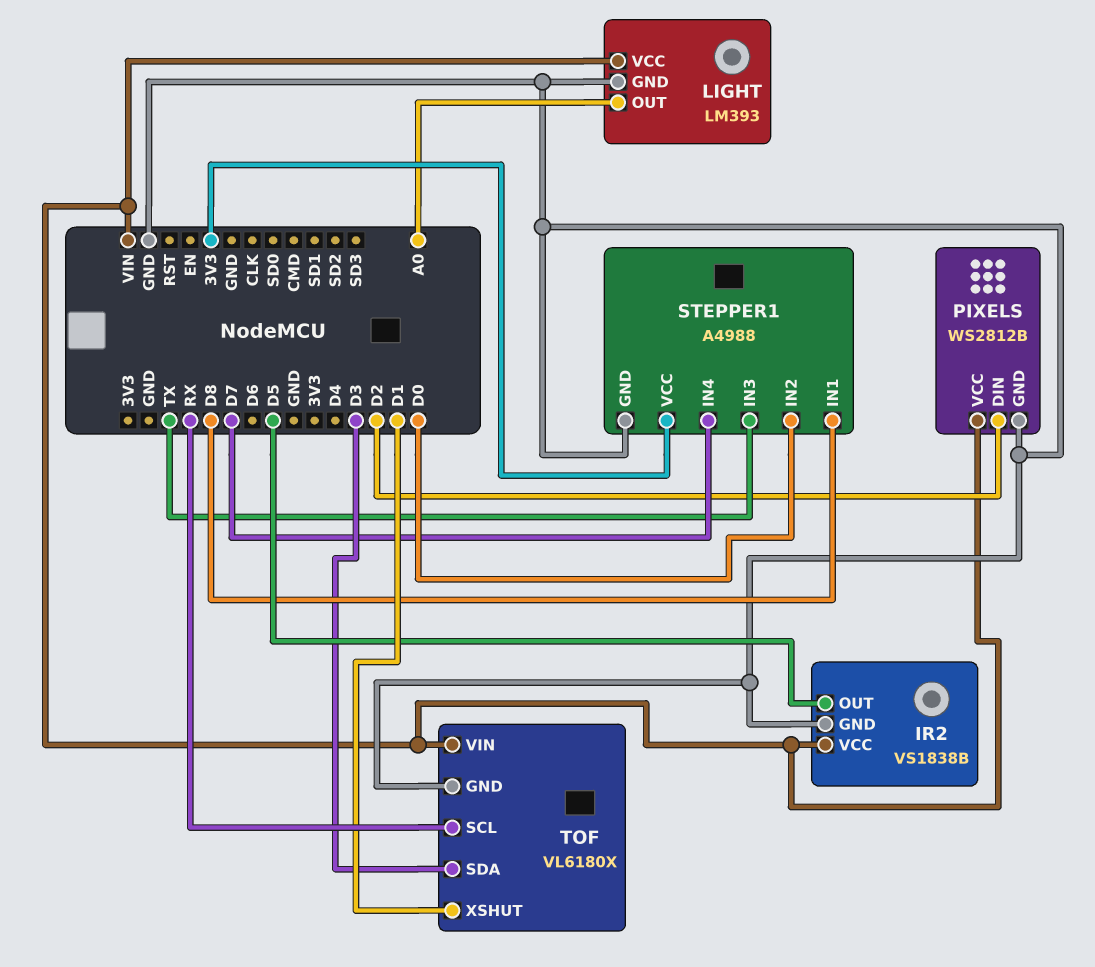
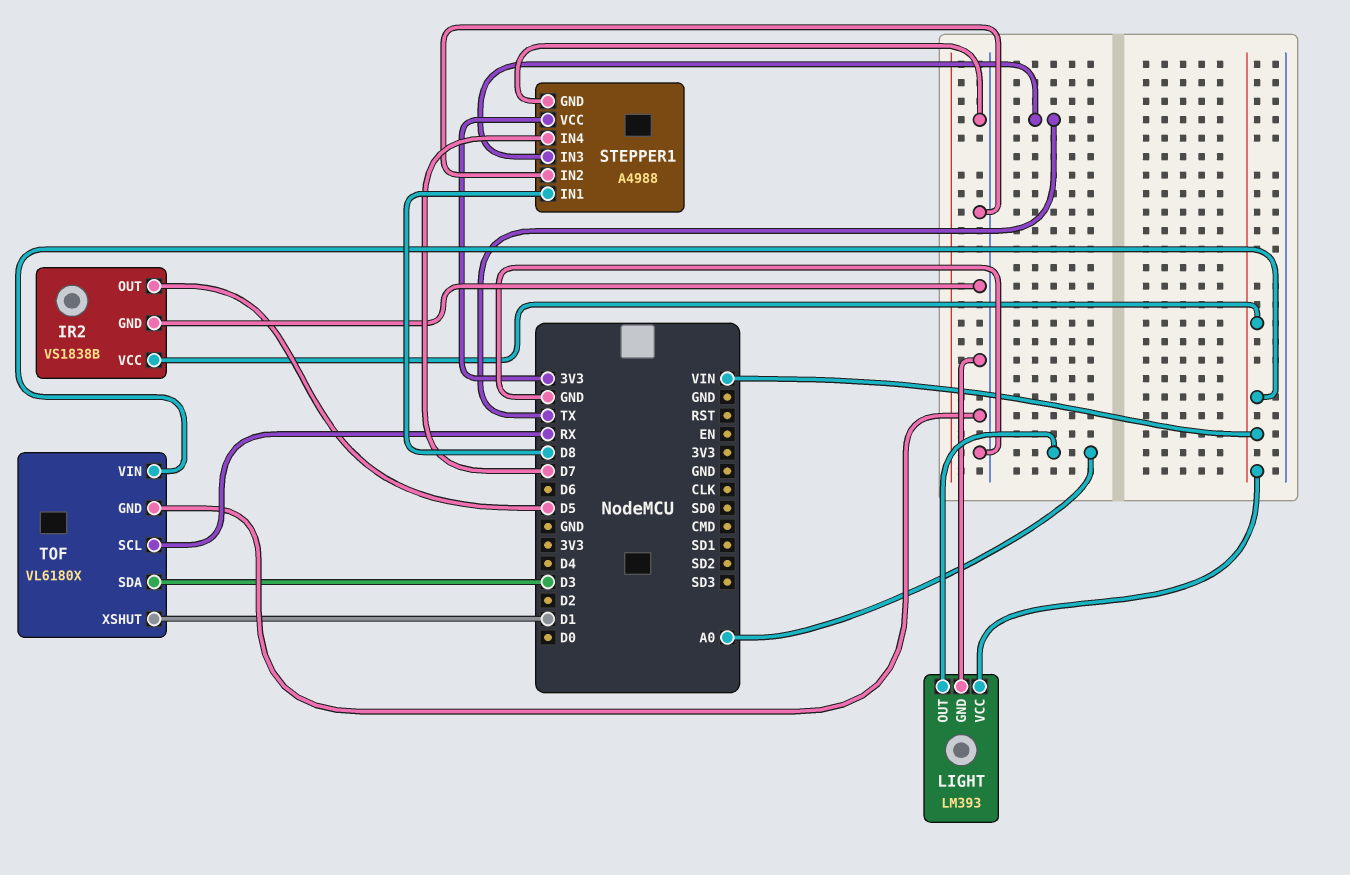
PIXELS: WS2812B -> none
PIXELS pin DIN: D2 -> none
PIXELS pin GND: GND -> none
PIXELS pin VCC: VIN -> none
STEPPER1 pin IN2: D0 -> GND

